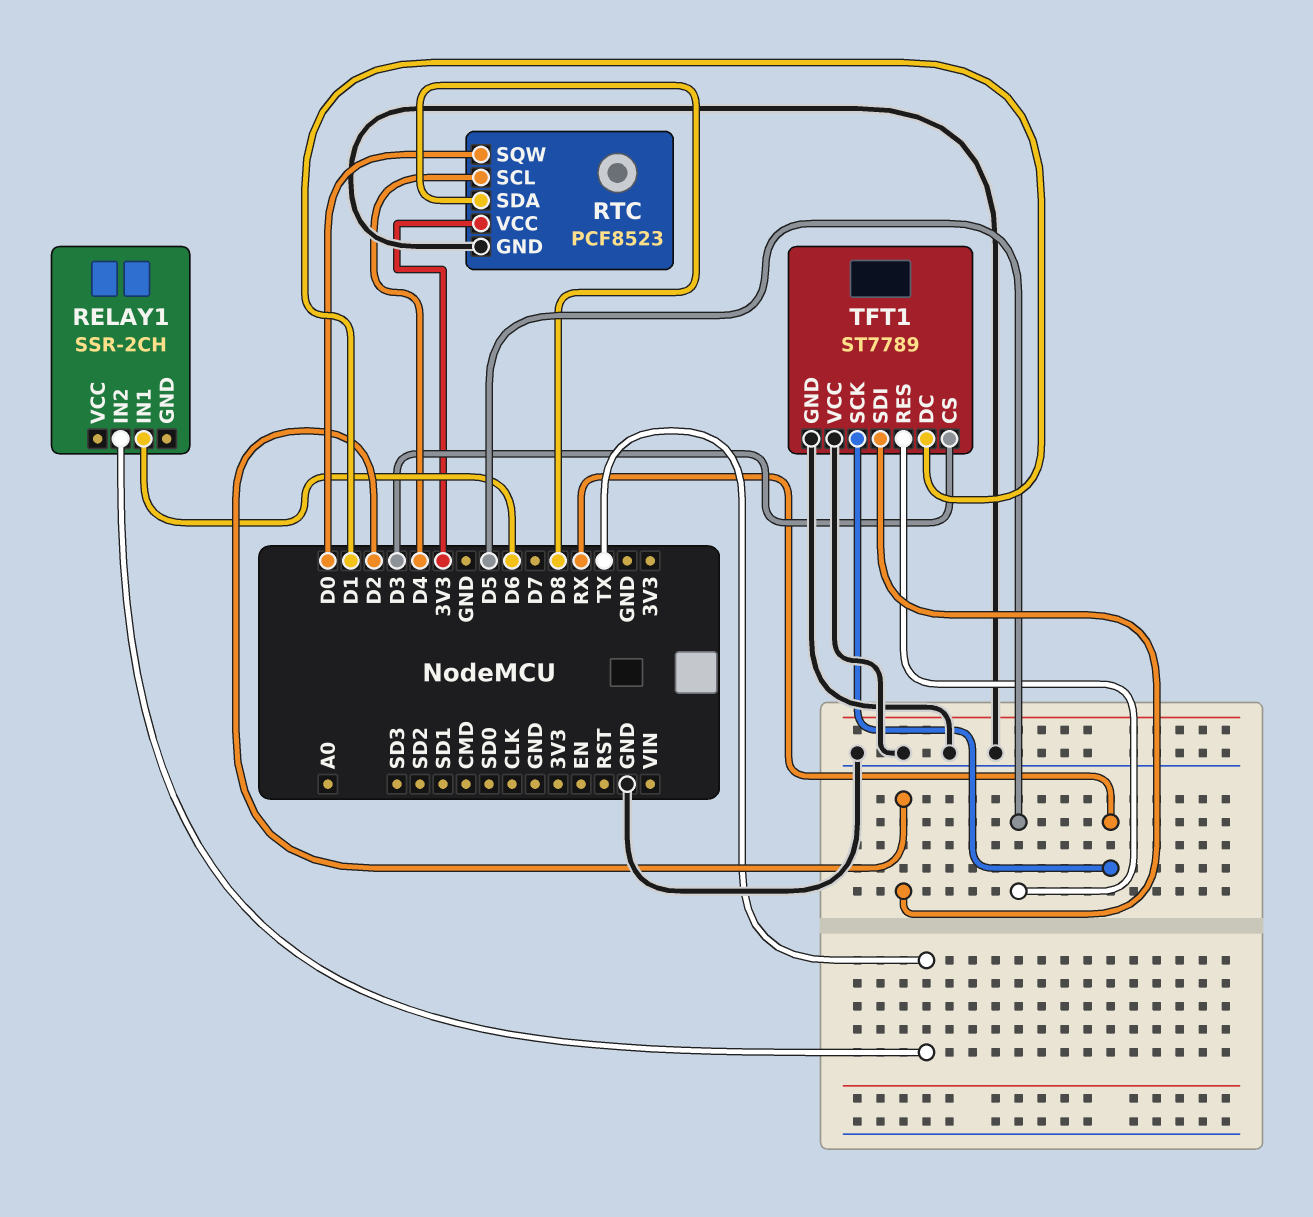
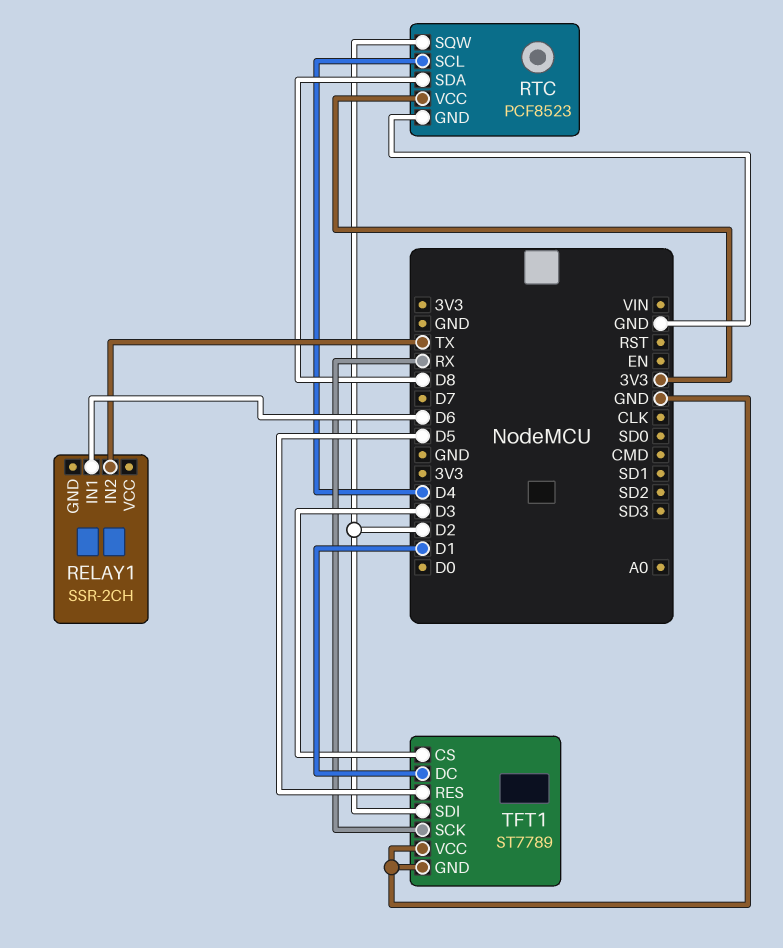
RTC pin SQW: D0 -> D2

